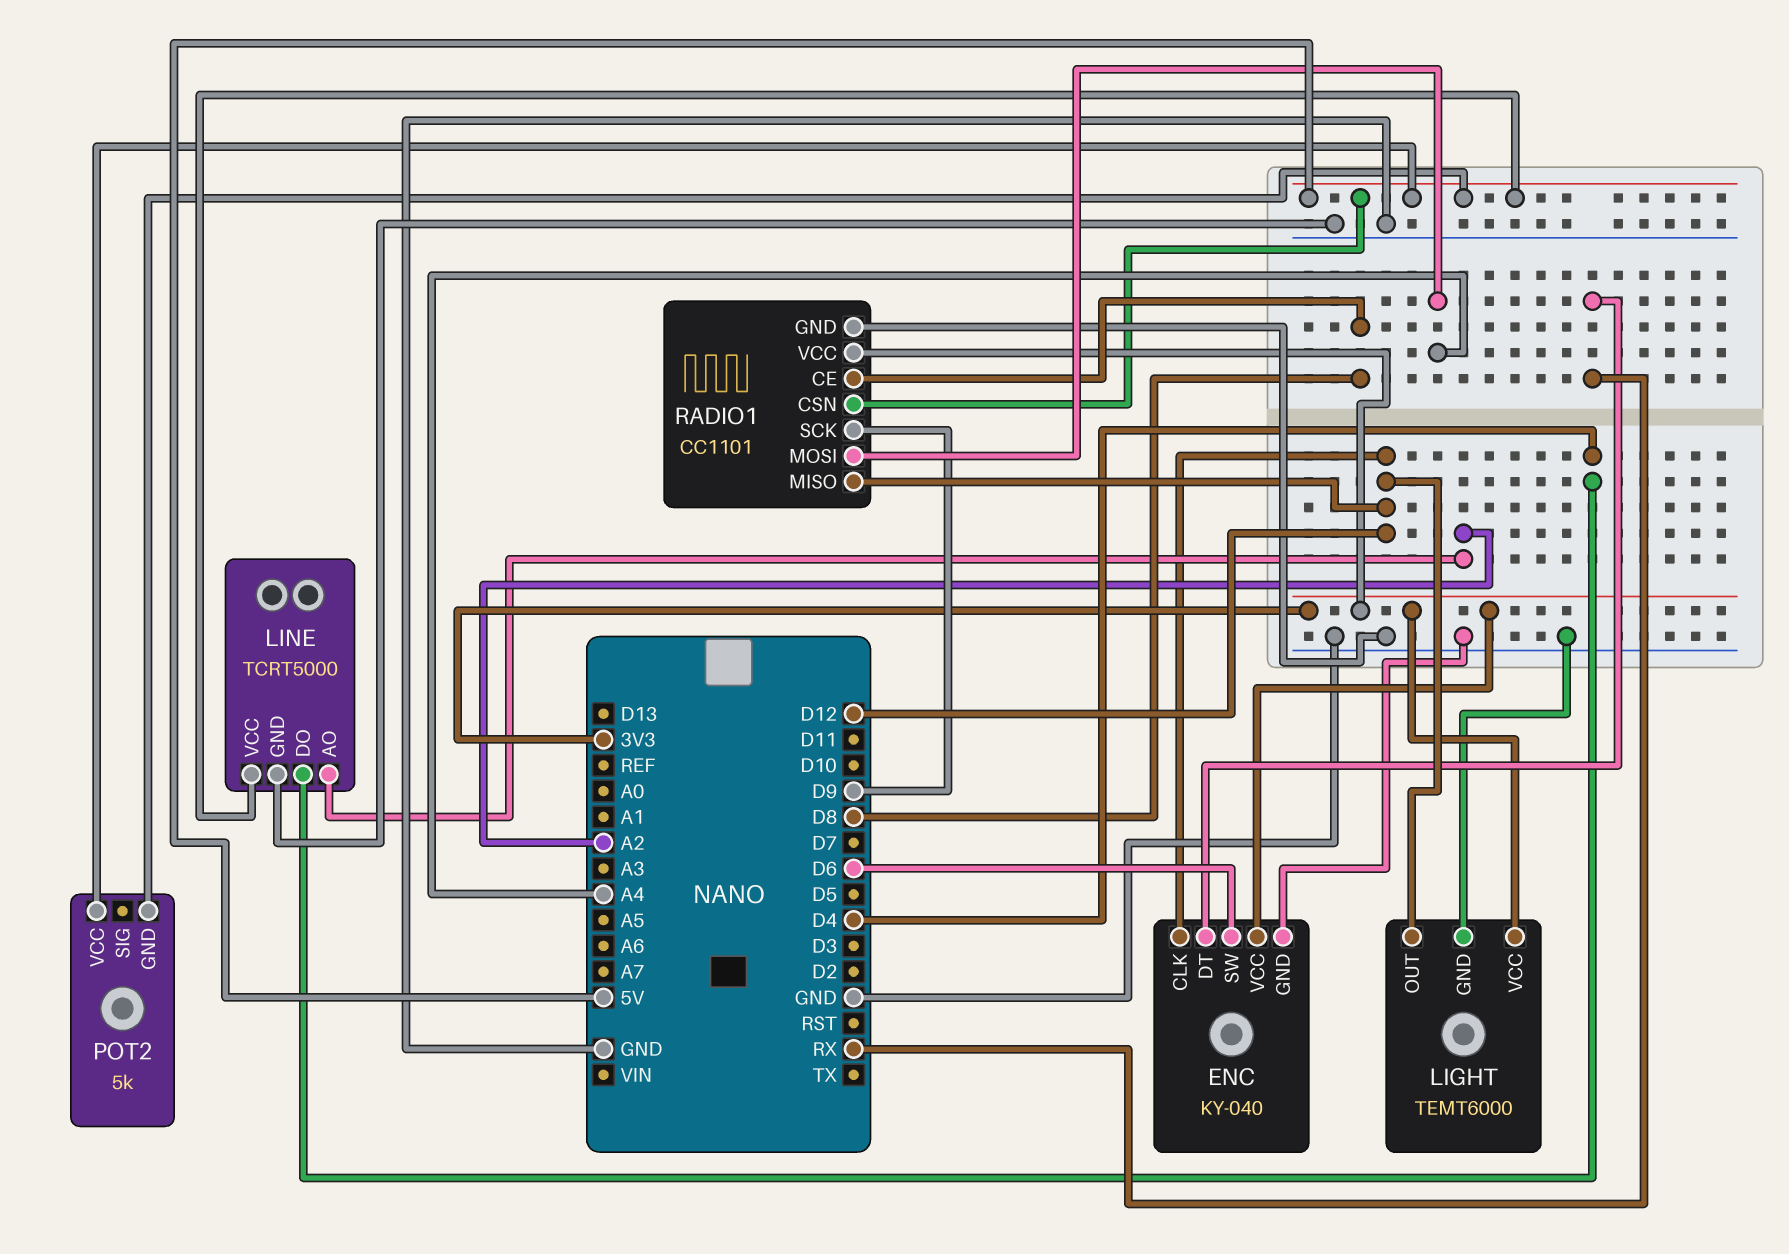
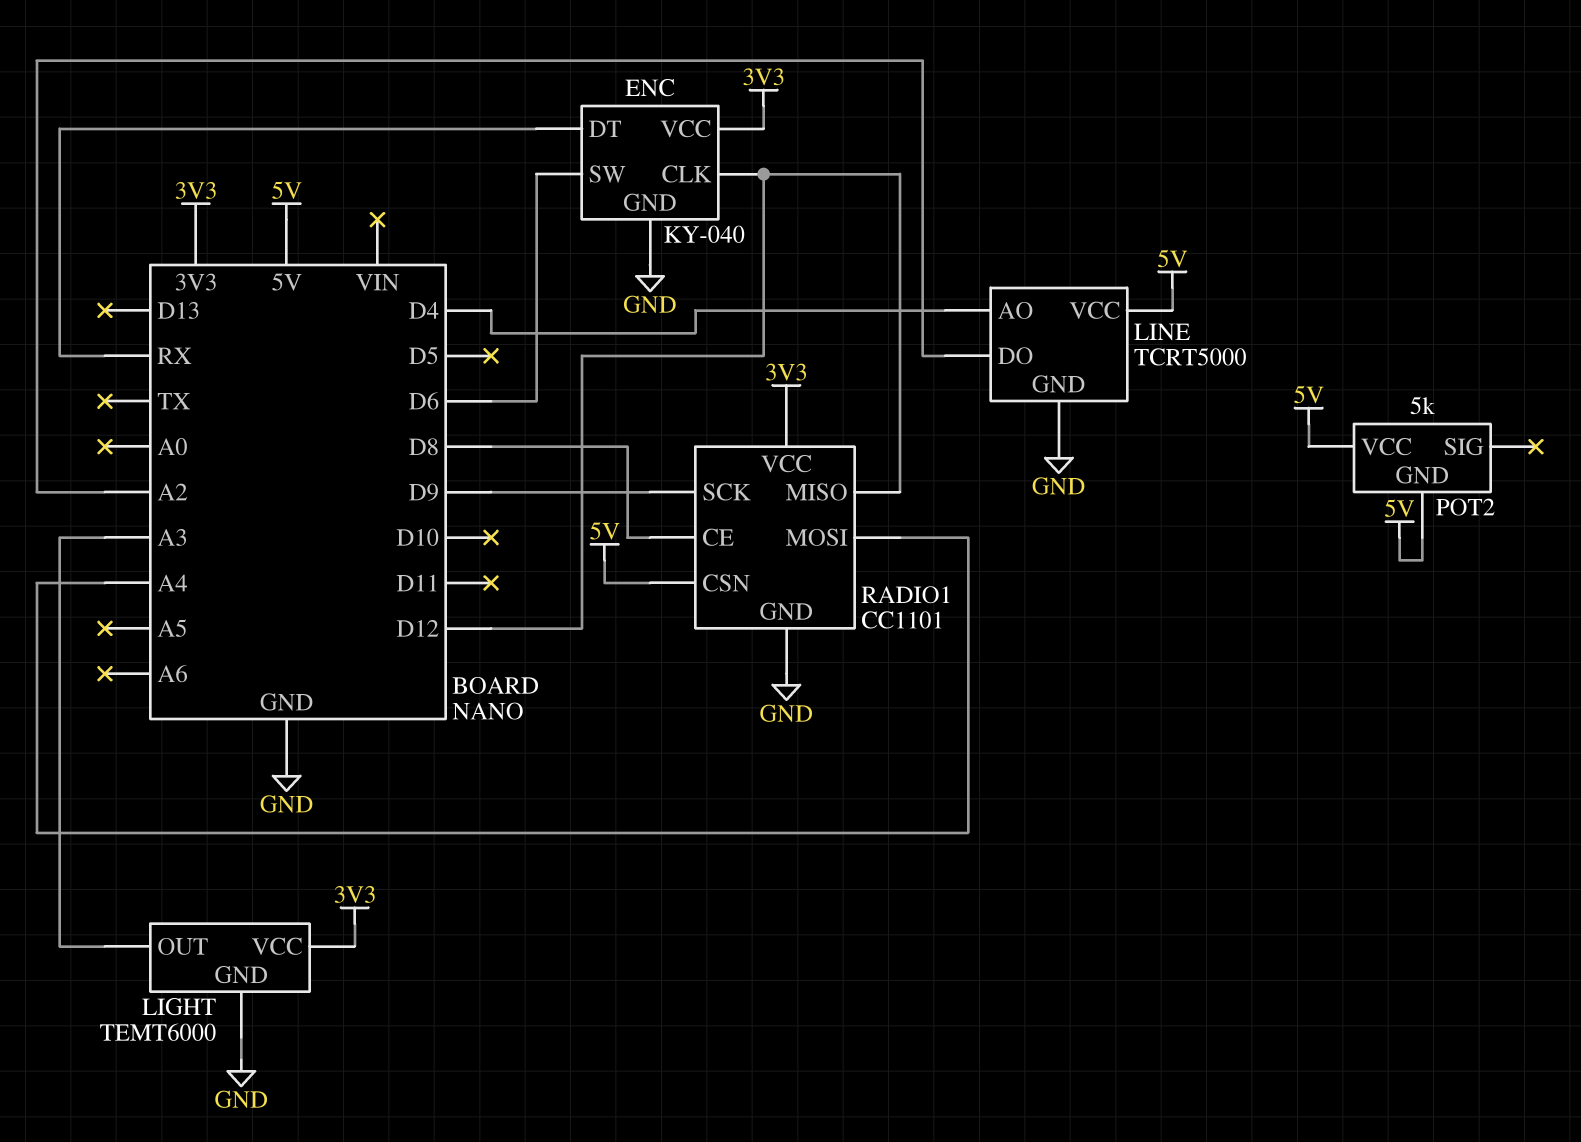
LIGHT pin OUT: D12 -> A3
LINE pin AO: A2 -> D4
LINE pin DO: D4 -> A2

